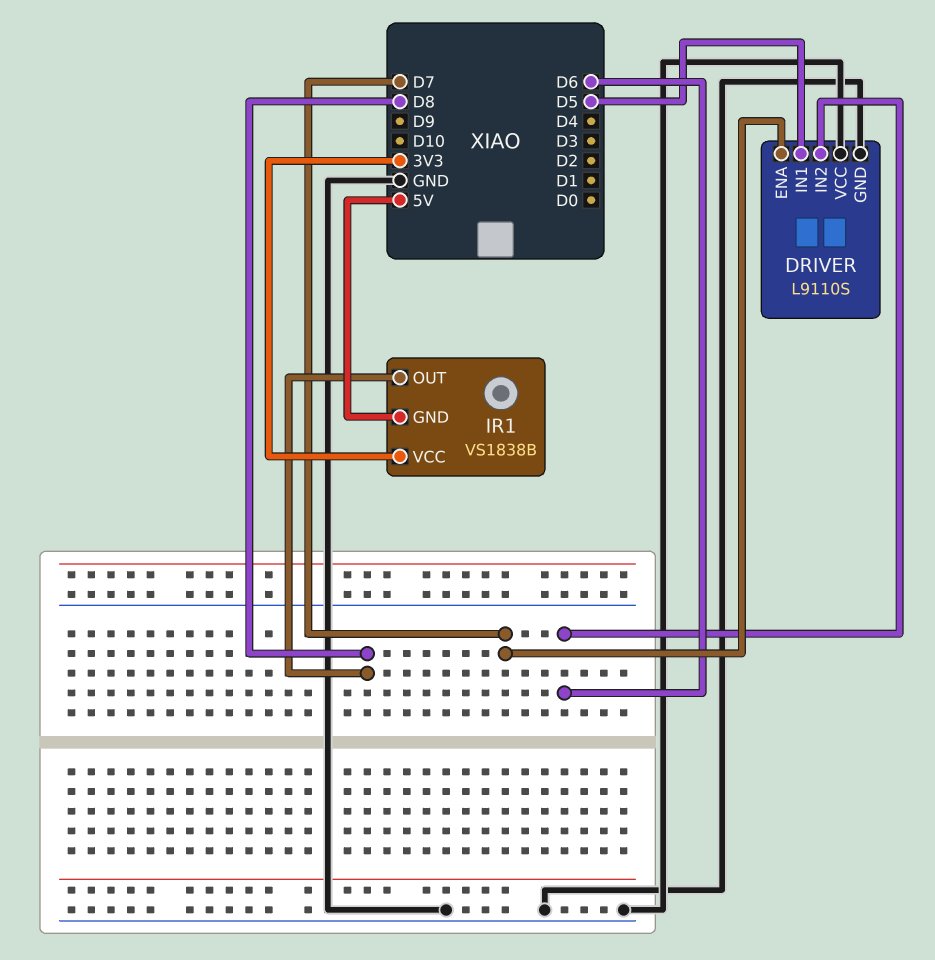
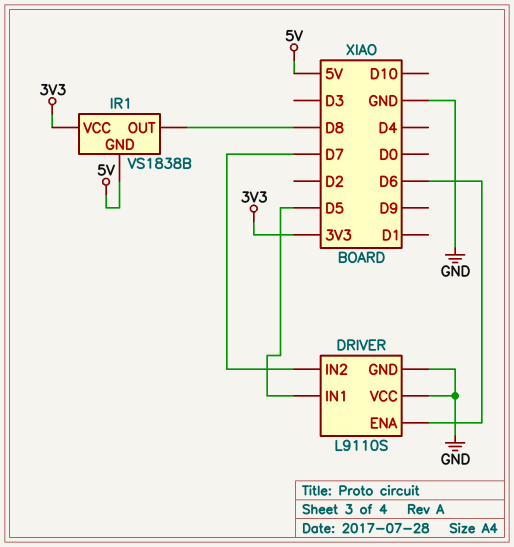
DRIVER pin ENA: D7 -> D6
DRIVER pin IN2: D6 -> D7

